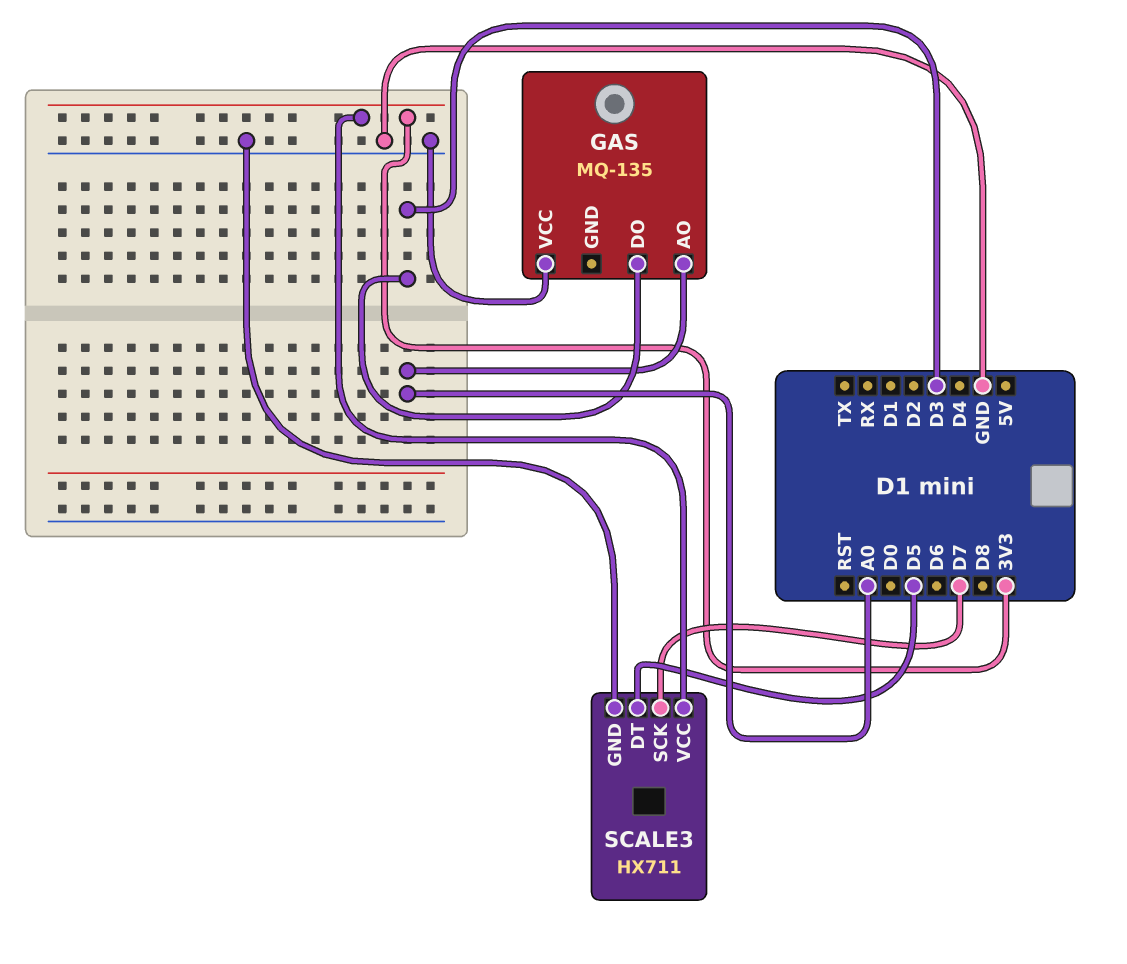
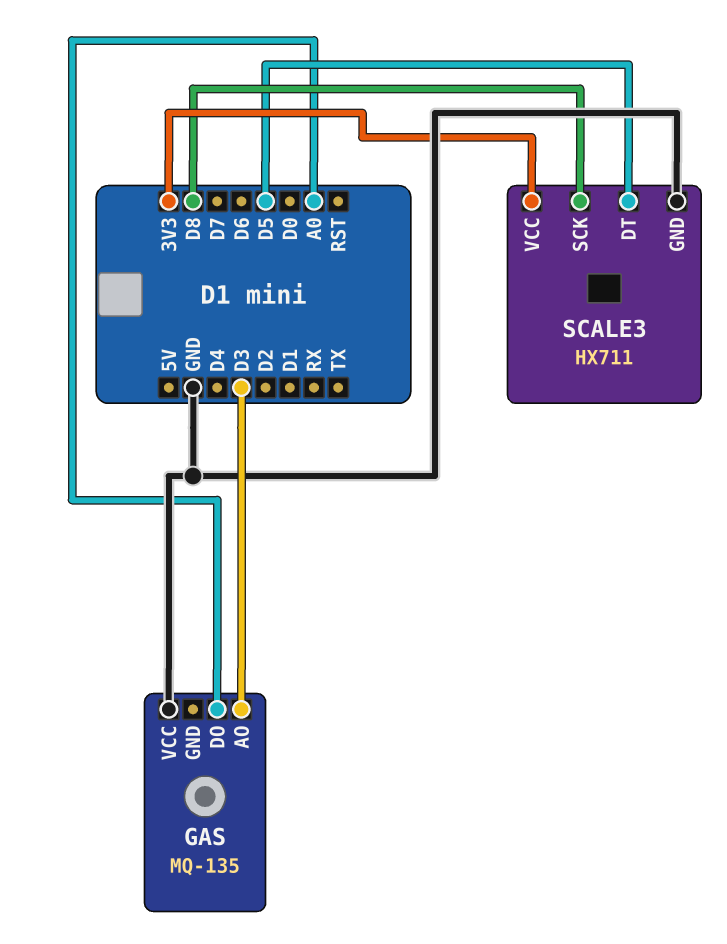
GAS pin AO: A0 -> D3
GAS pin DO: D3 -> A0
SCALE3 pin SCK: D7 -> D8

